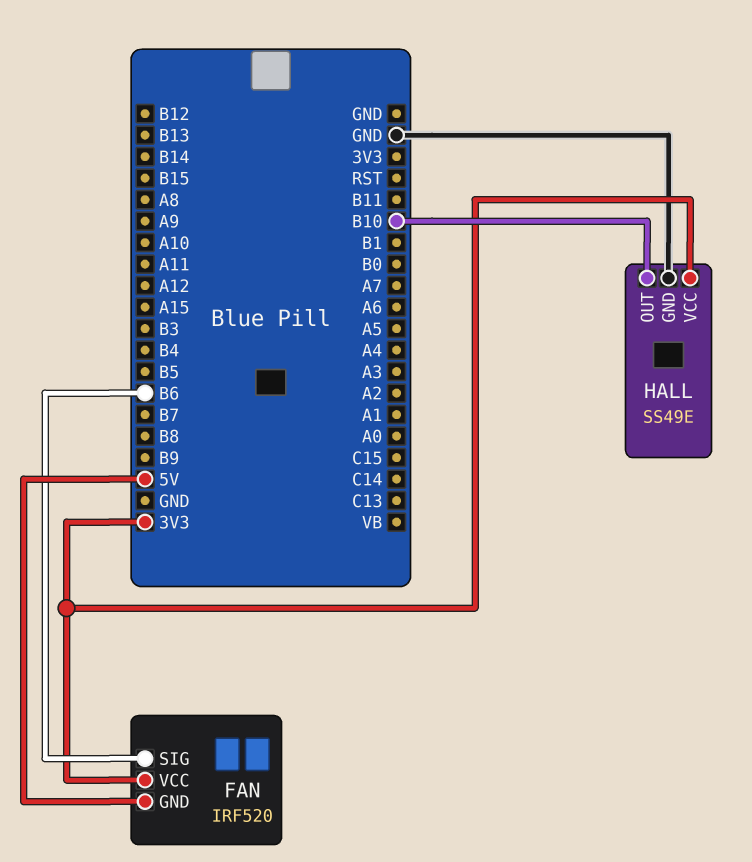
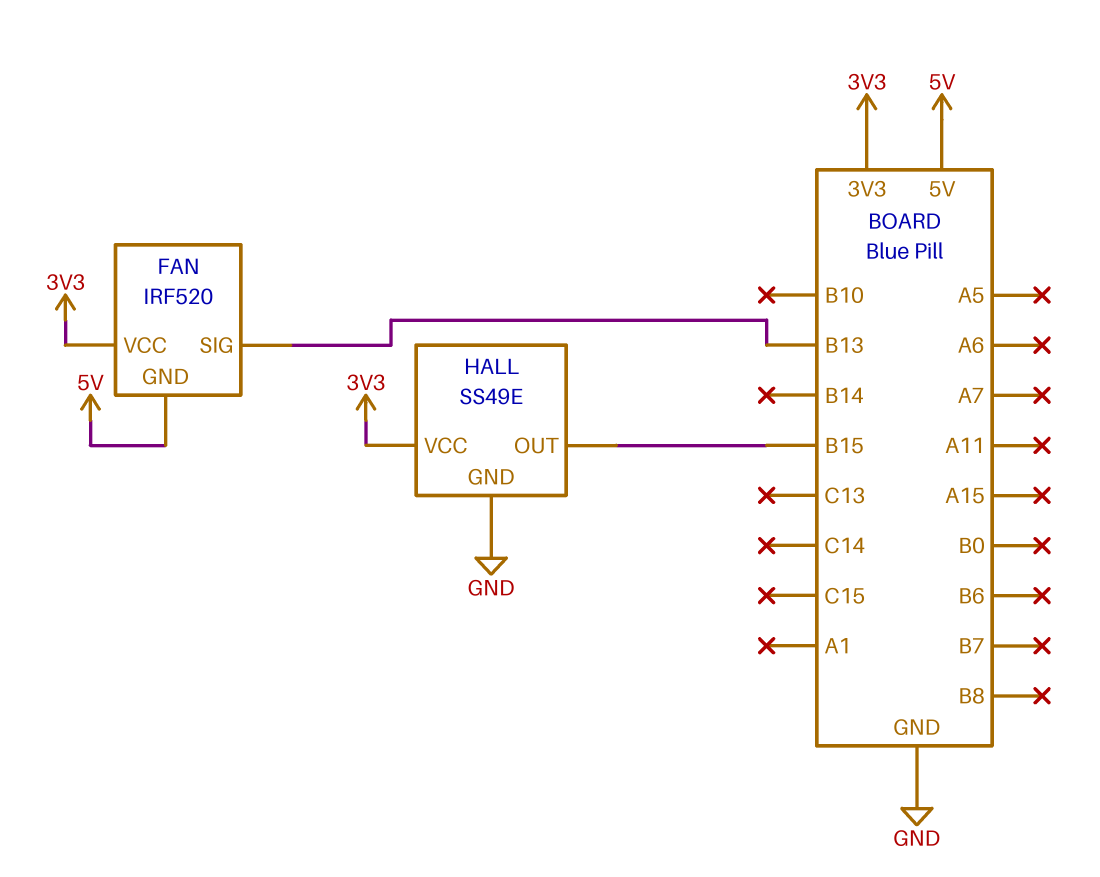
FAN pin SIG: B6 -> B13
HALL pin OUT: B10 -> B15

